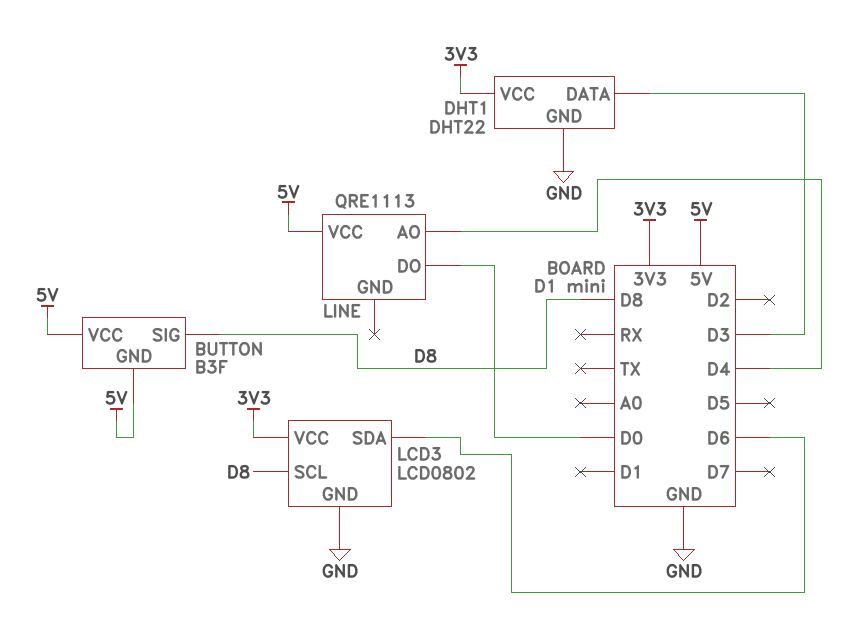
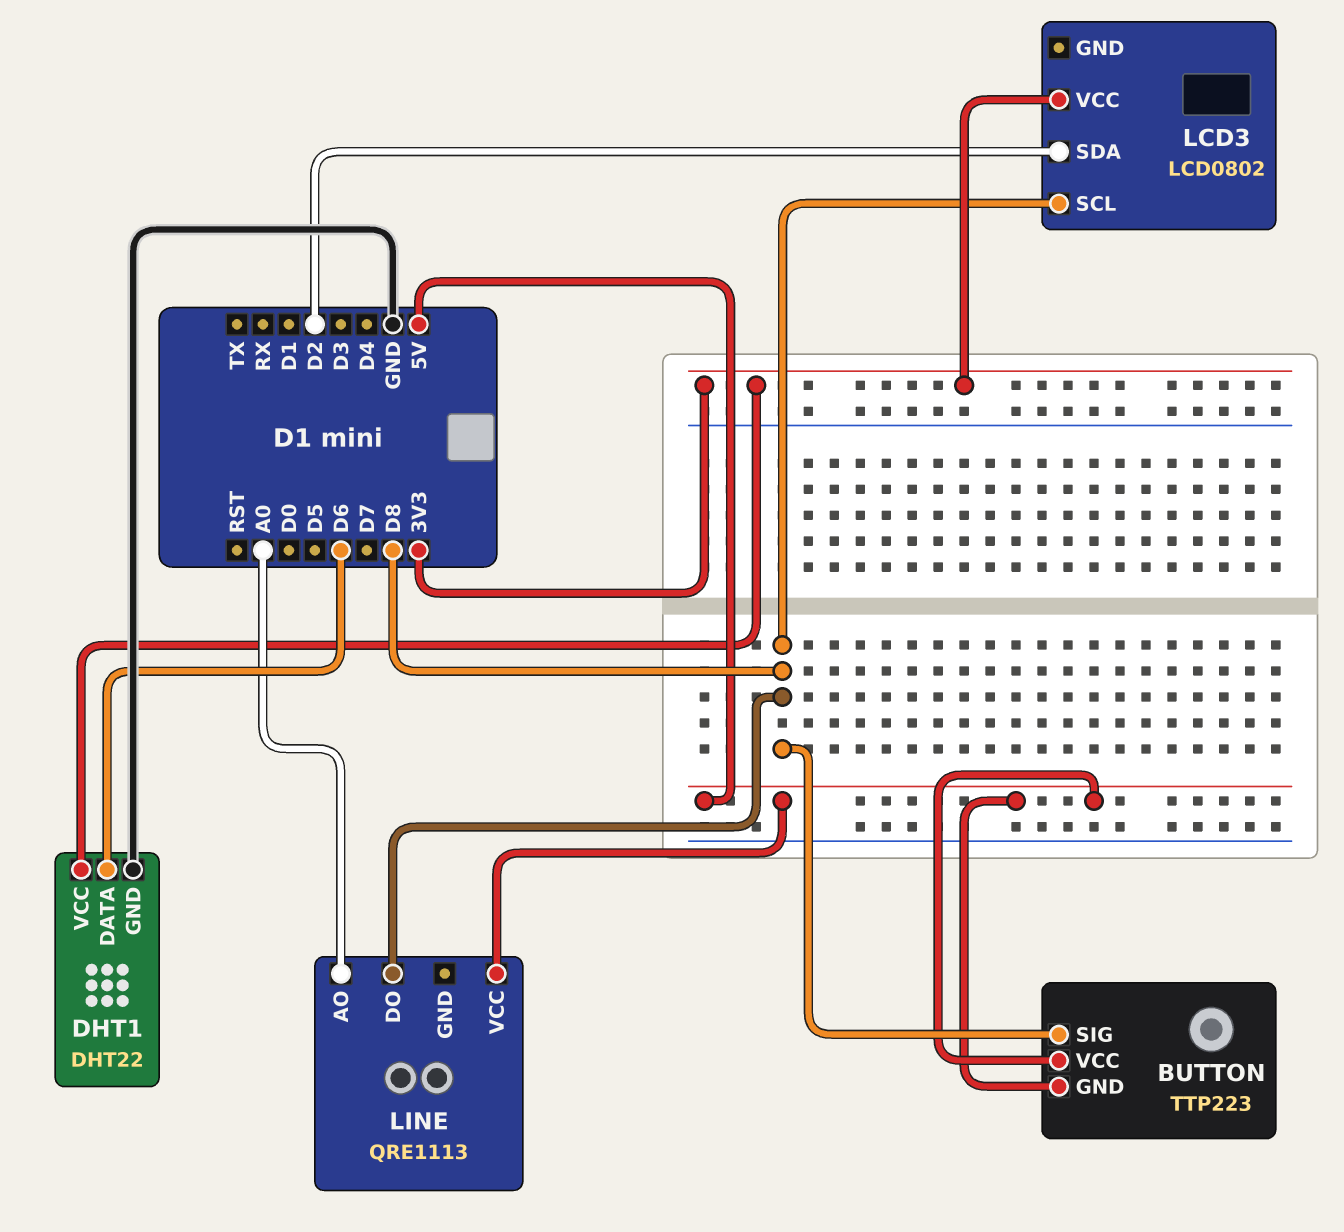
BUTTON: B3F -> TTP223
DHT1 pin DATA: D3 -> D6
LCD3 pin GND: GND -> none
LCD3 pin SDA: D6 -> D2
LINE pin AO: D4 -> A0
LINE pin DO: D0 -> D8

